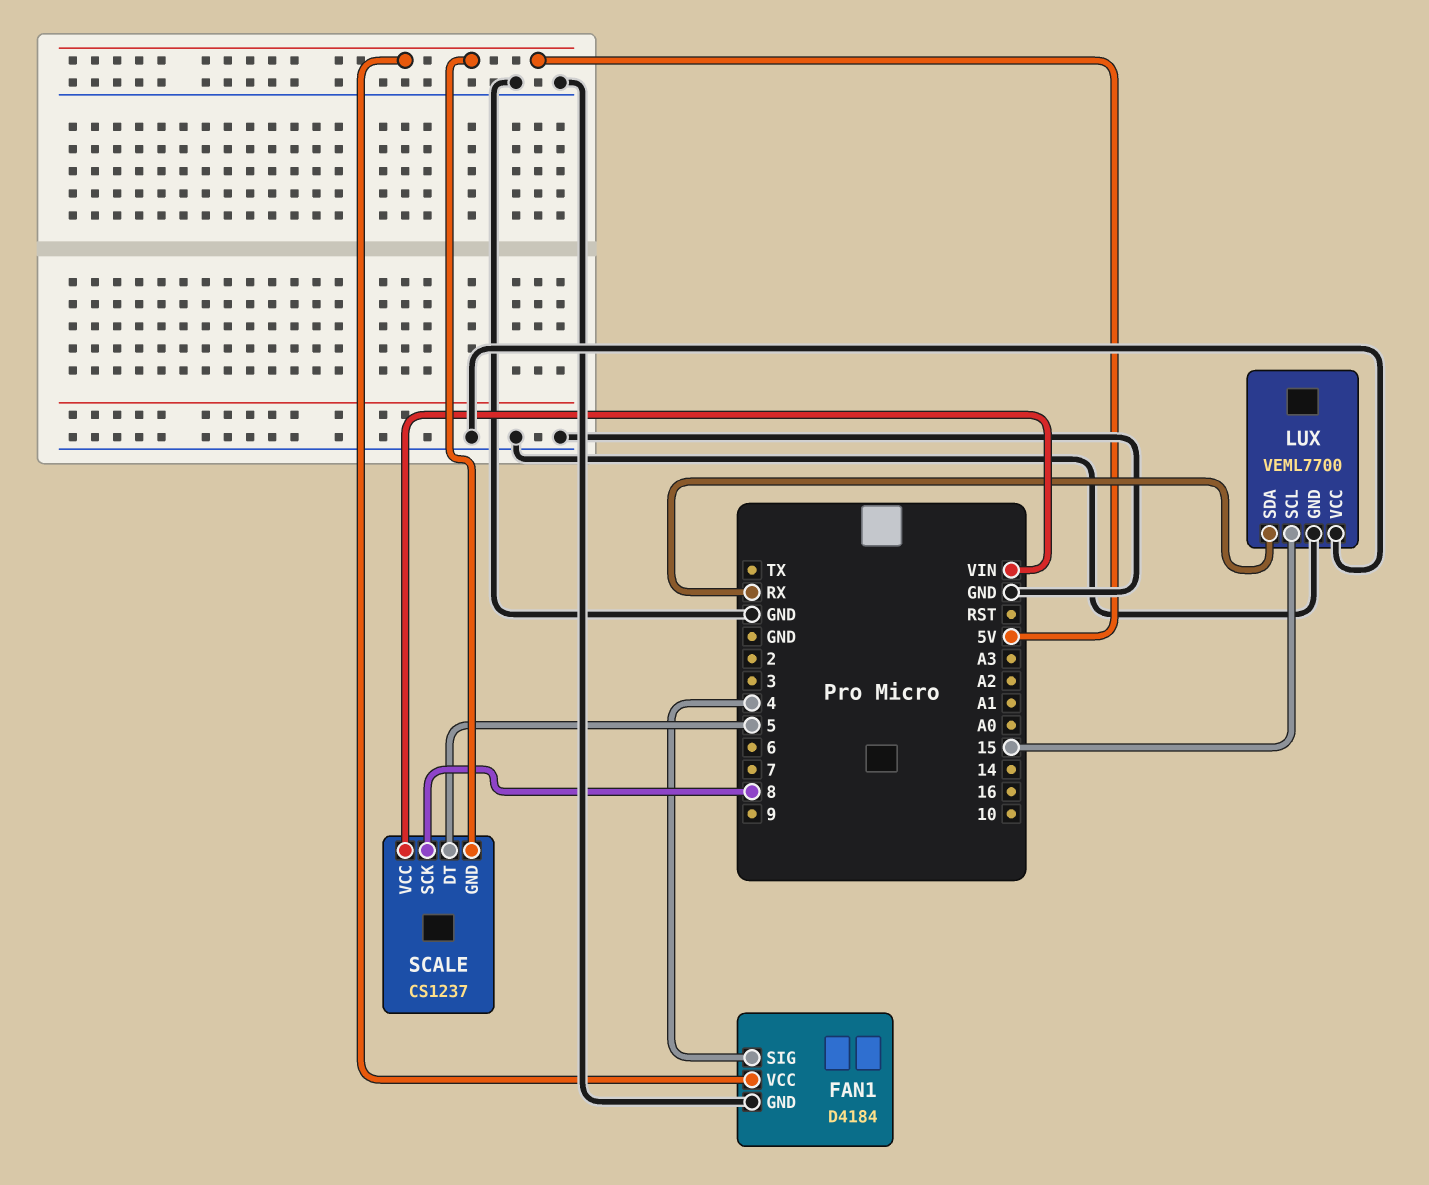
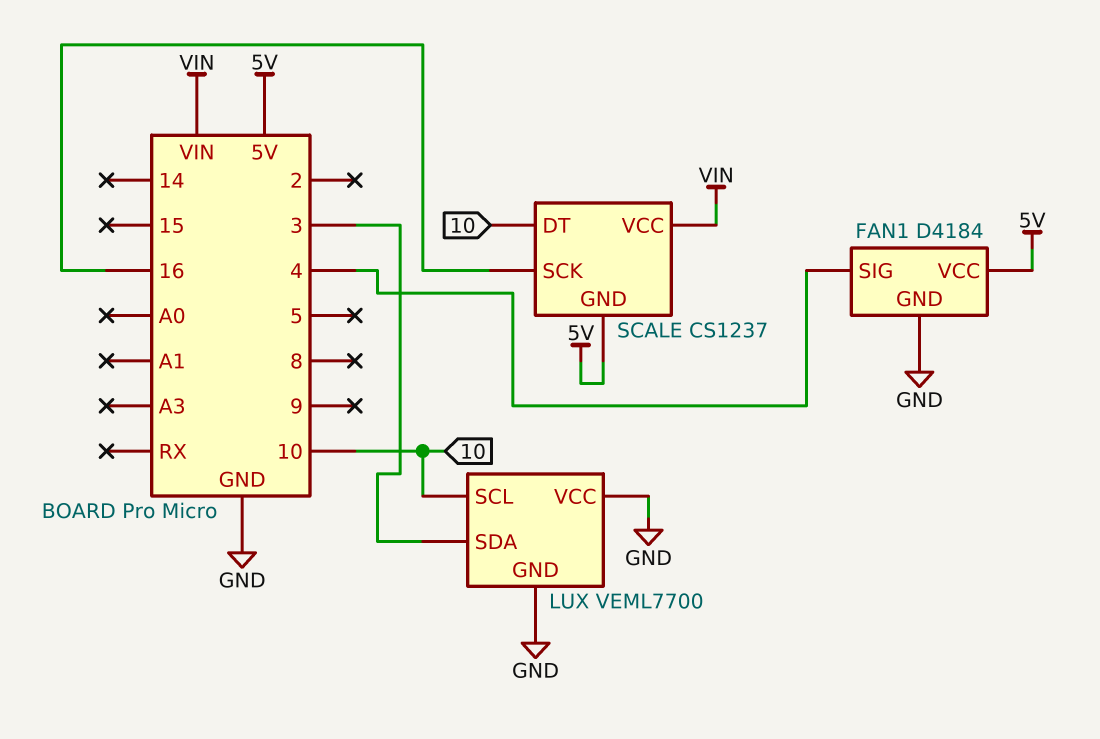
LUX pin SCL: 15 -> 10
LUX pin SDA: RX -> 3
SCALE pin DT: 5 -> 10
SCALE pin SCK: 8 -> 16

